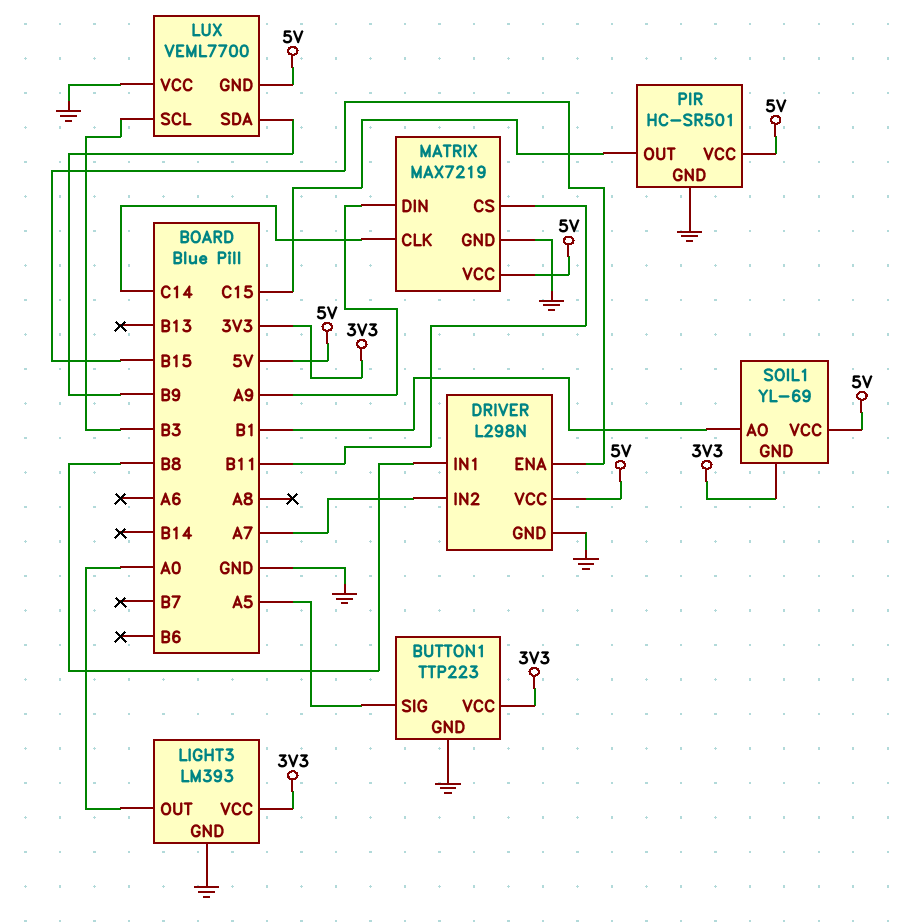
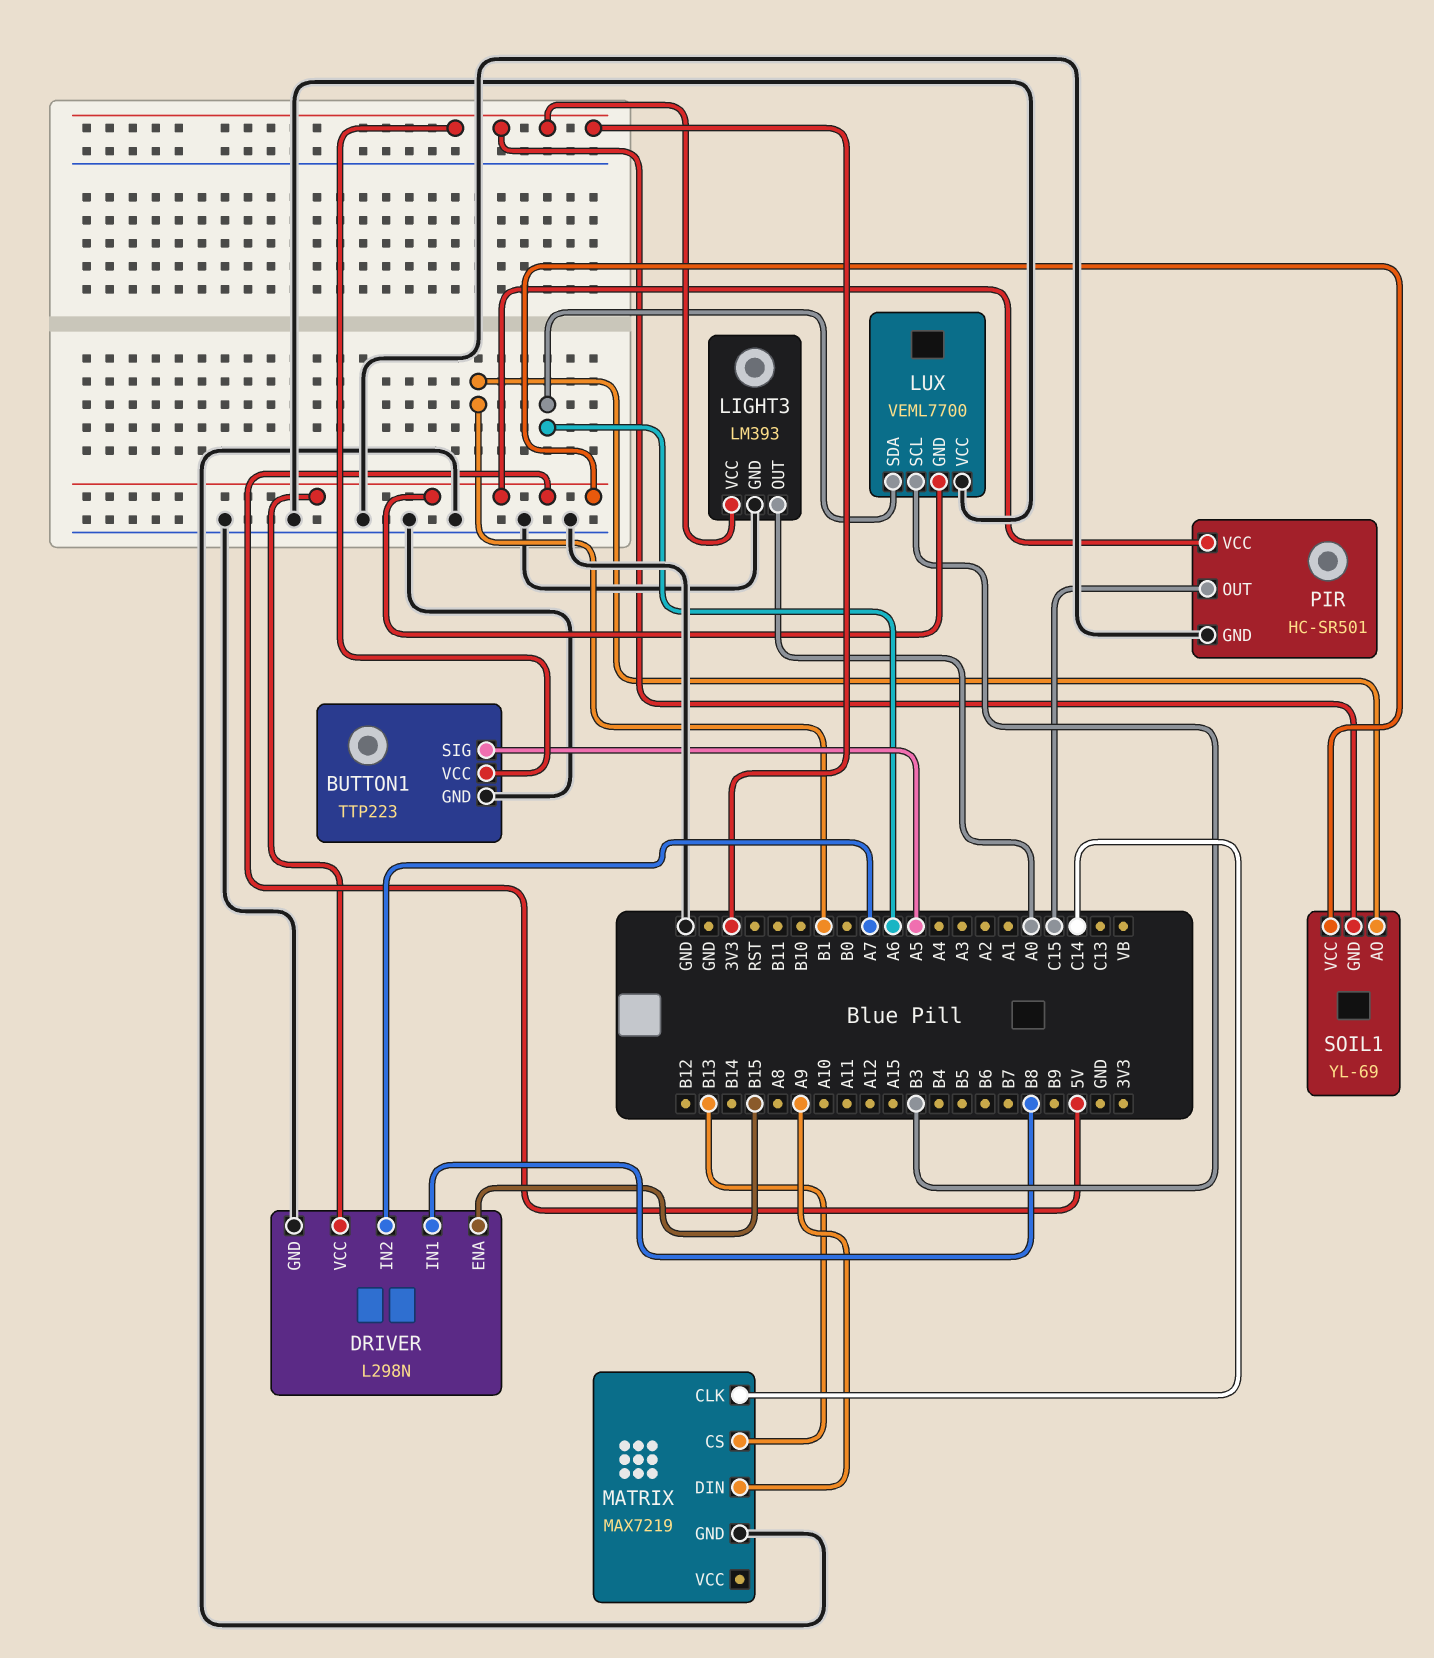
LUX pin SDA: B9 -> A6
MATRIX pin CS: B11 -> B13
MATRIX pin VCC: 5V -> none

